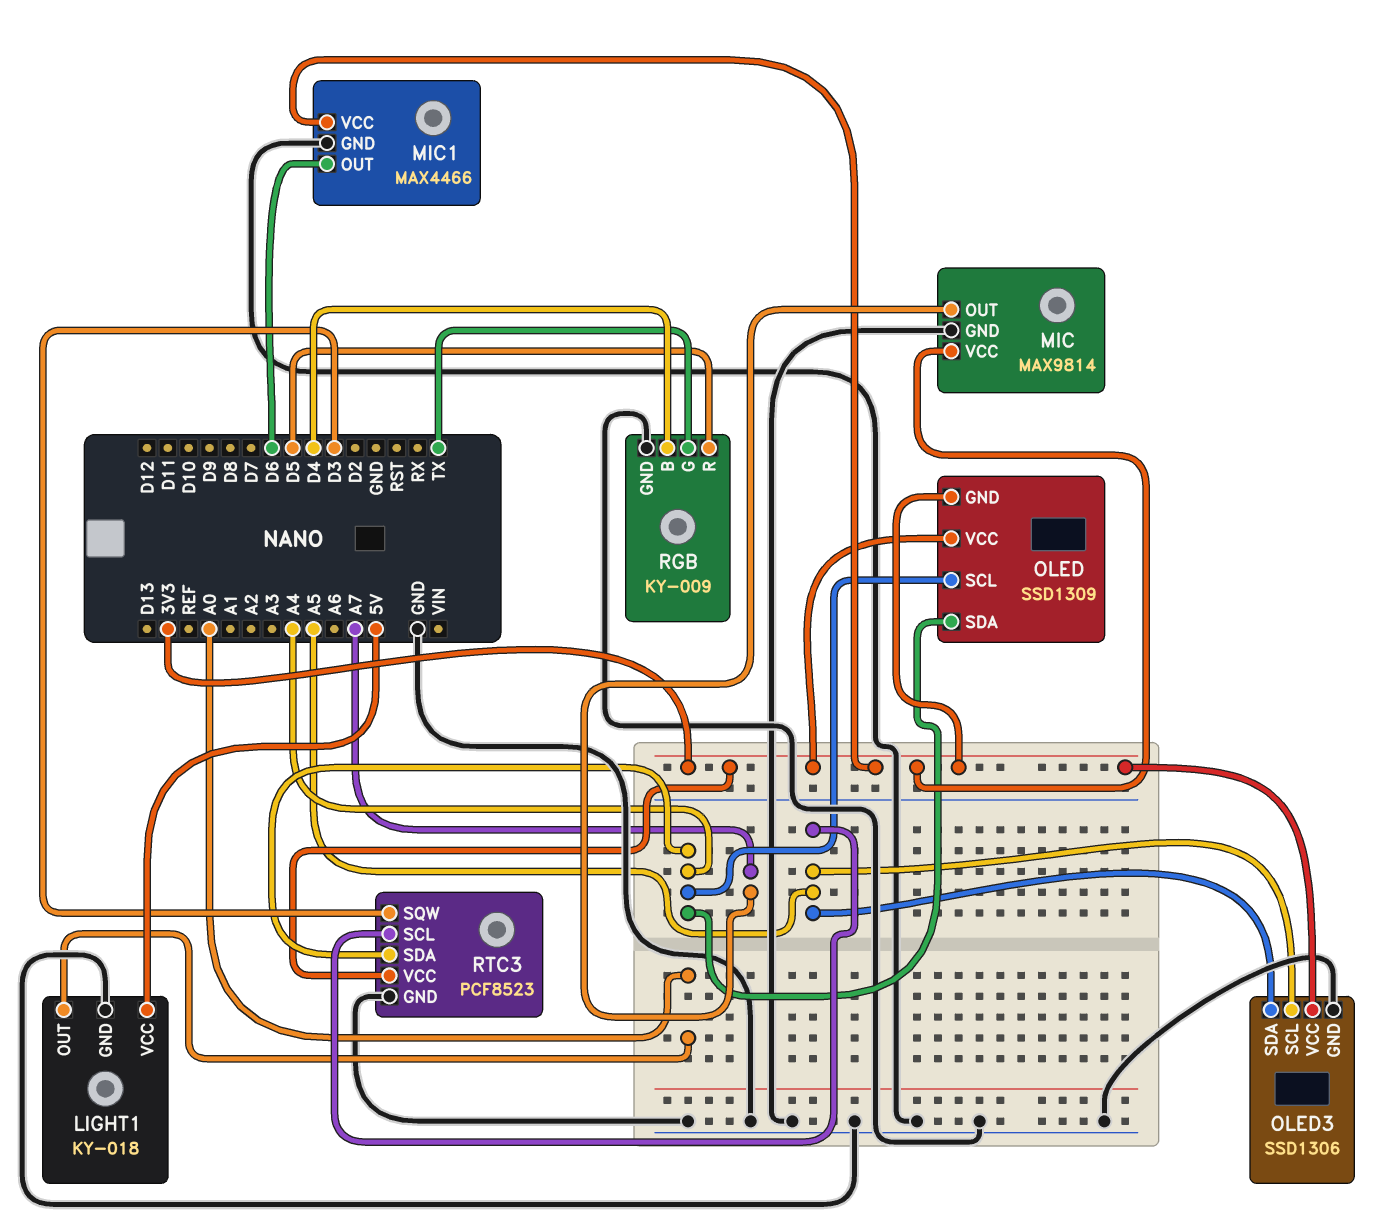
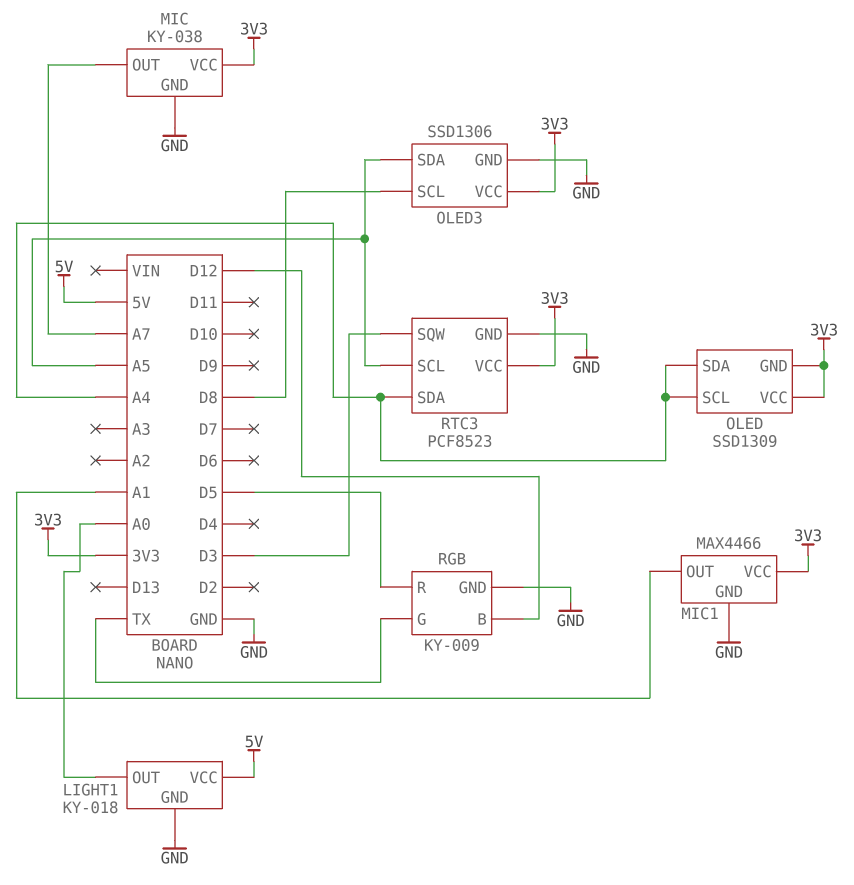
MIC: MAX9814 -> KY-038
MIC1 pin OUT: D6 -> A1
OLED3 pin SCL: A5 -> D8
RGB pin B: D4 -> D12

